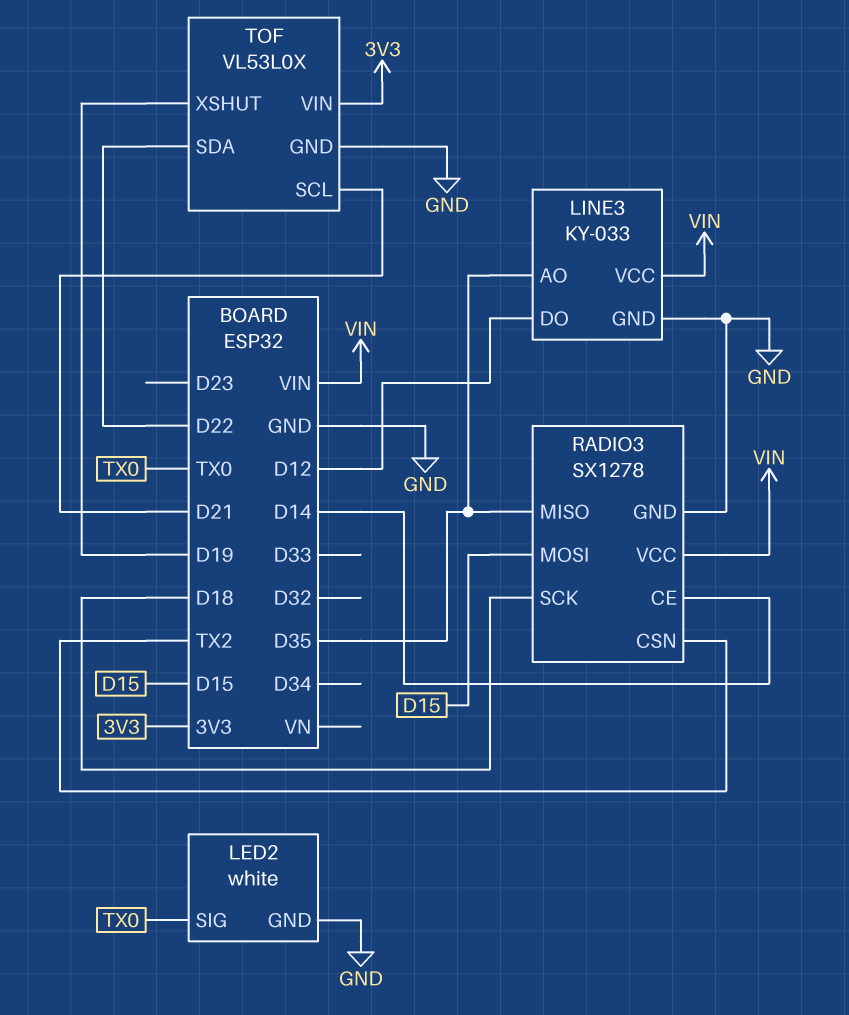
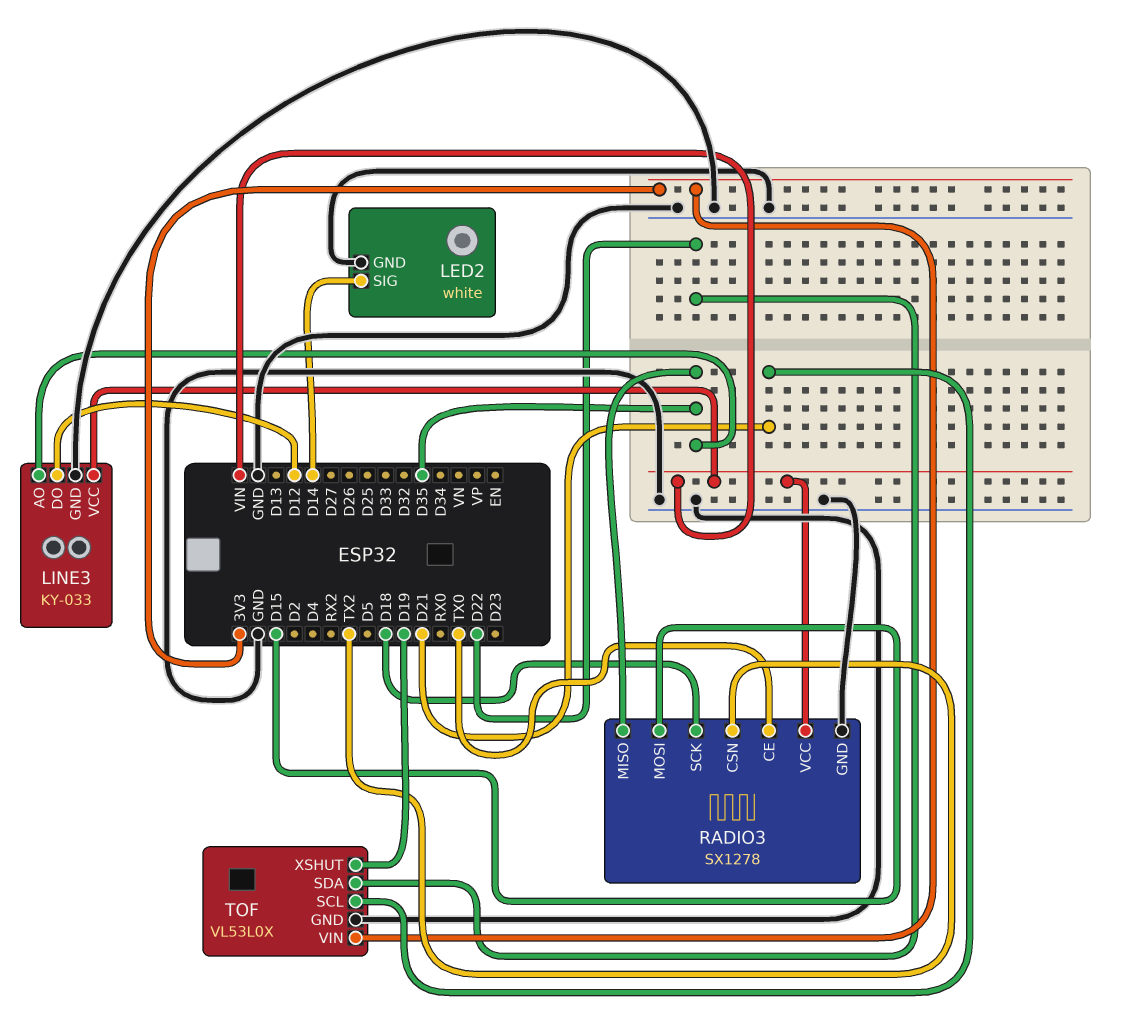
LED2 pin SIG: TX0 -> D14
RADIO3 pin CE: D14 -> TX0

